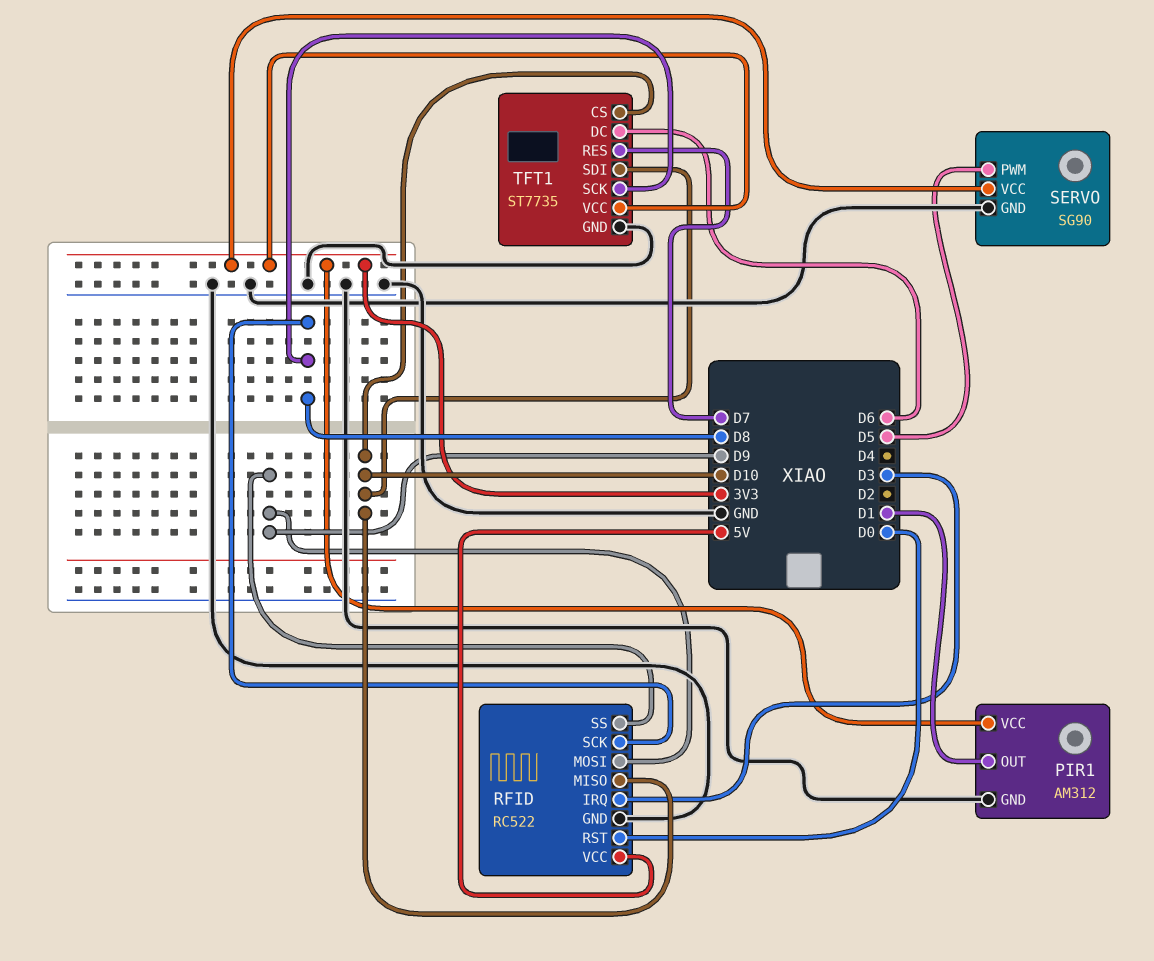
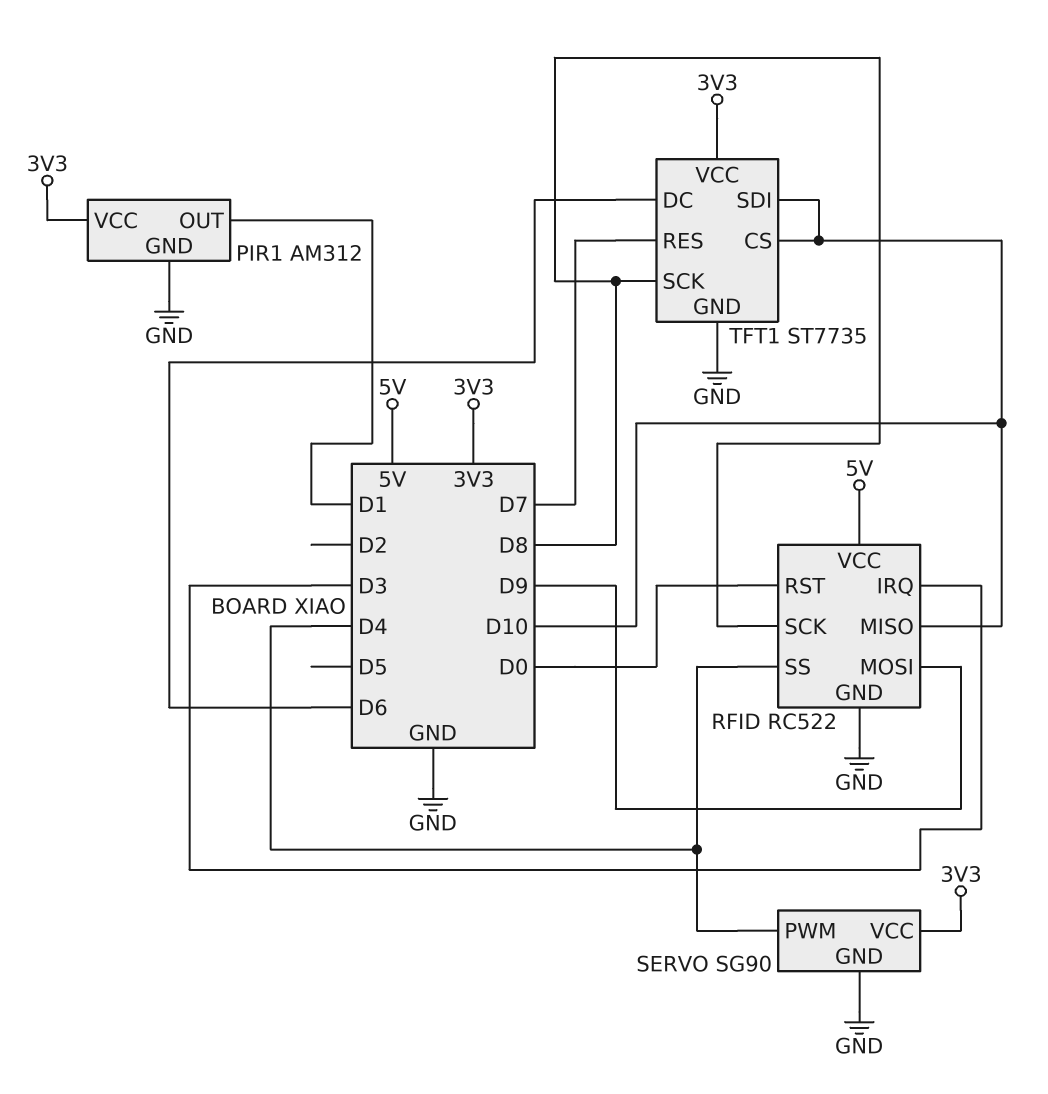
RFID pin SS: D9 -> D4
SERVO pin PWM: D5 -> D4

